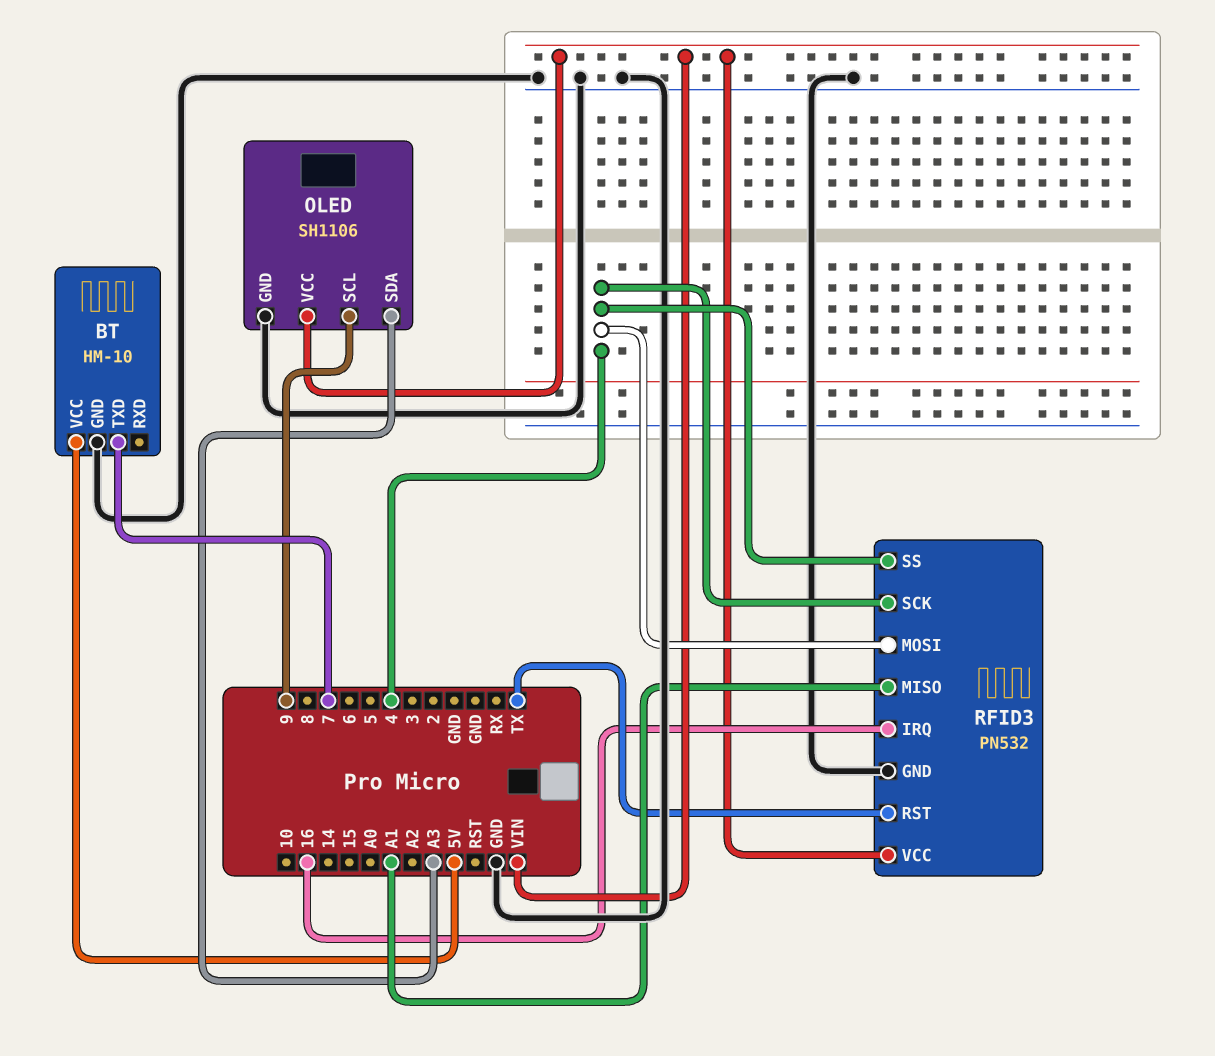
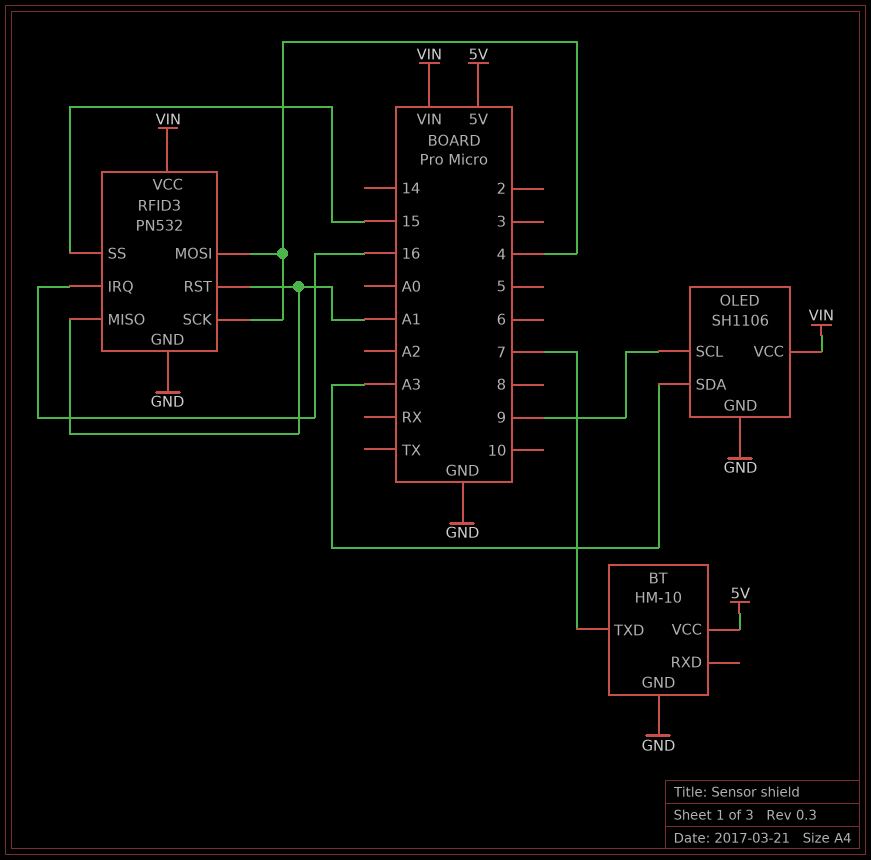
RFID3 pin RST: TX -> A1
RFID3 pin SS: 4 -> 15

